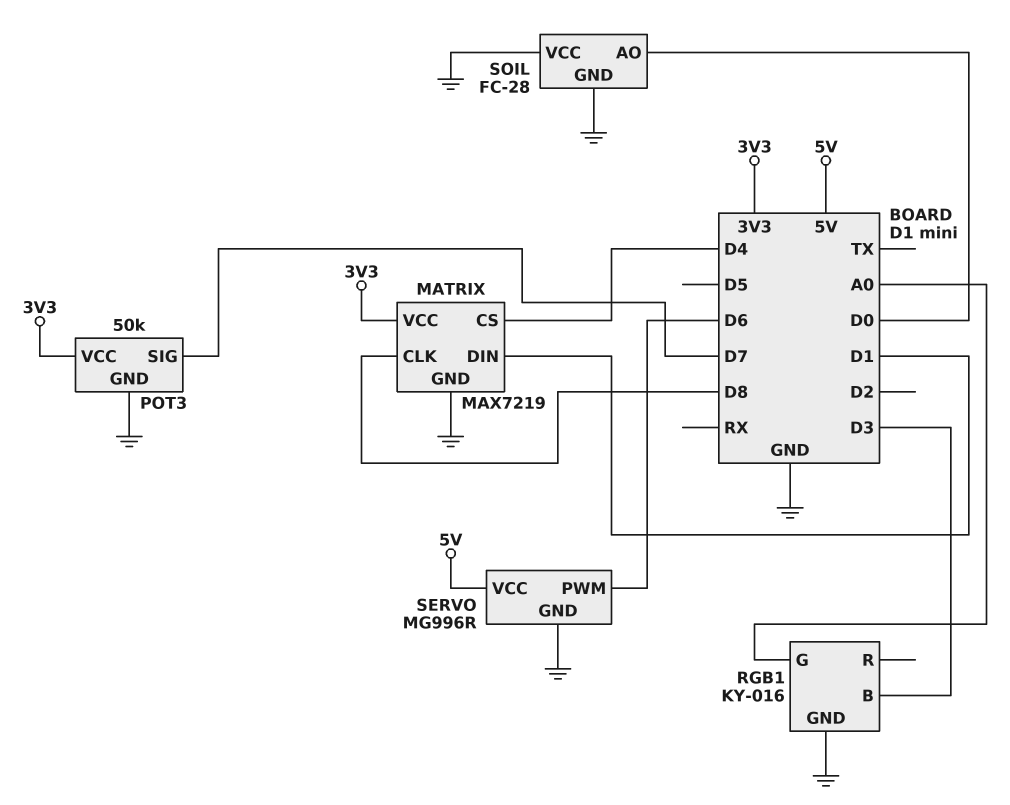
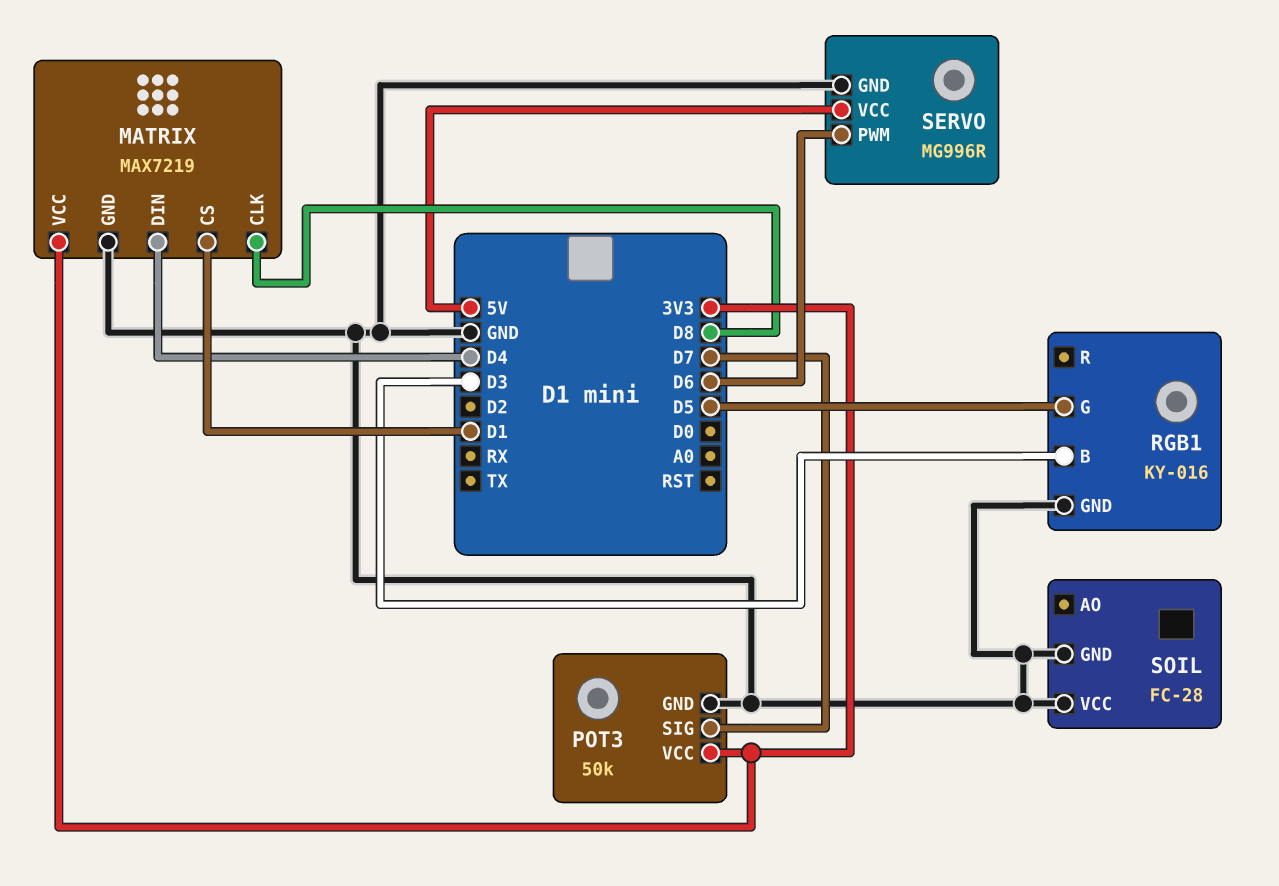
MATRIX pin CS: D4 -> D1
MATRIX pin DIN: D1 -> D4
RGB1 pin G: A0 -> D5
SOIL pin AO: D0 -> none

